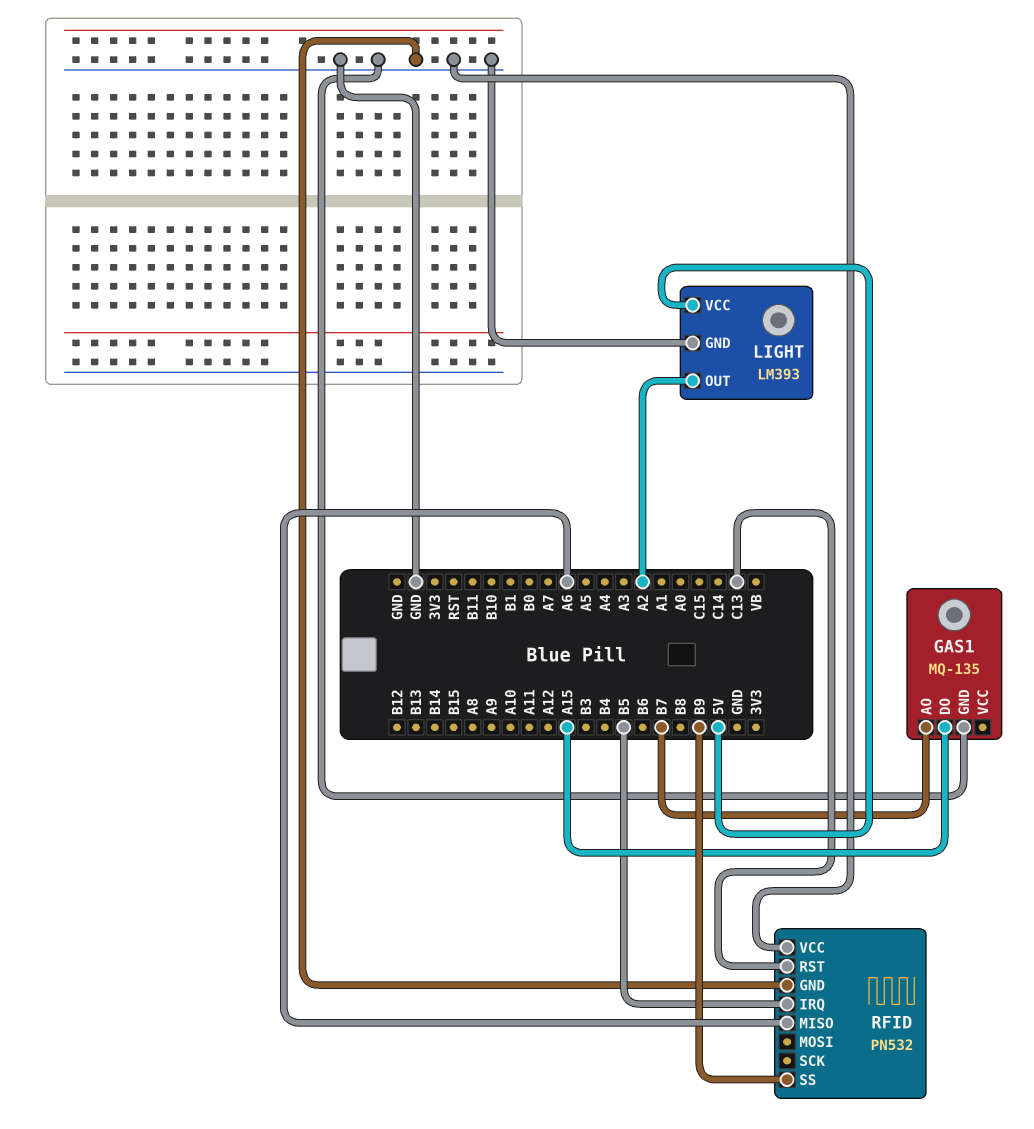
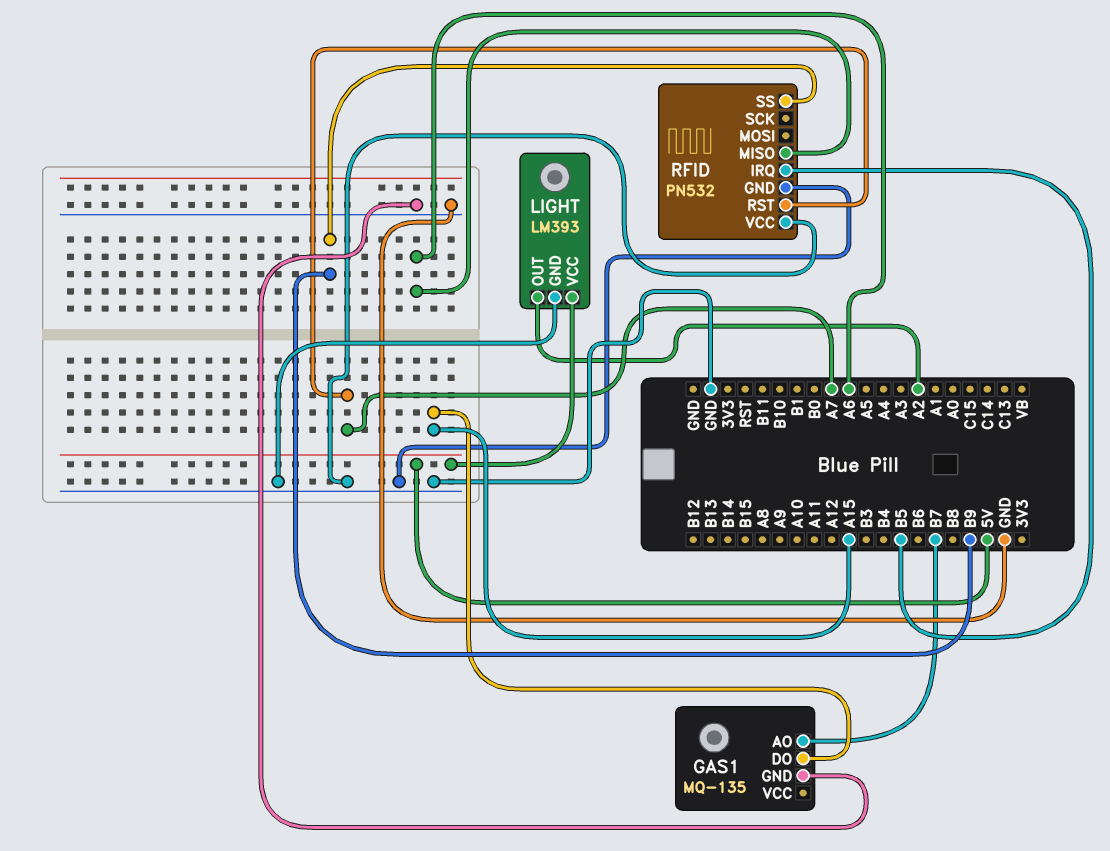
RFID pin RST: C13 -> A7

